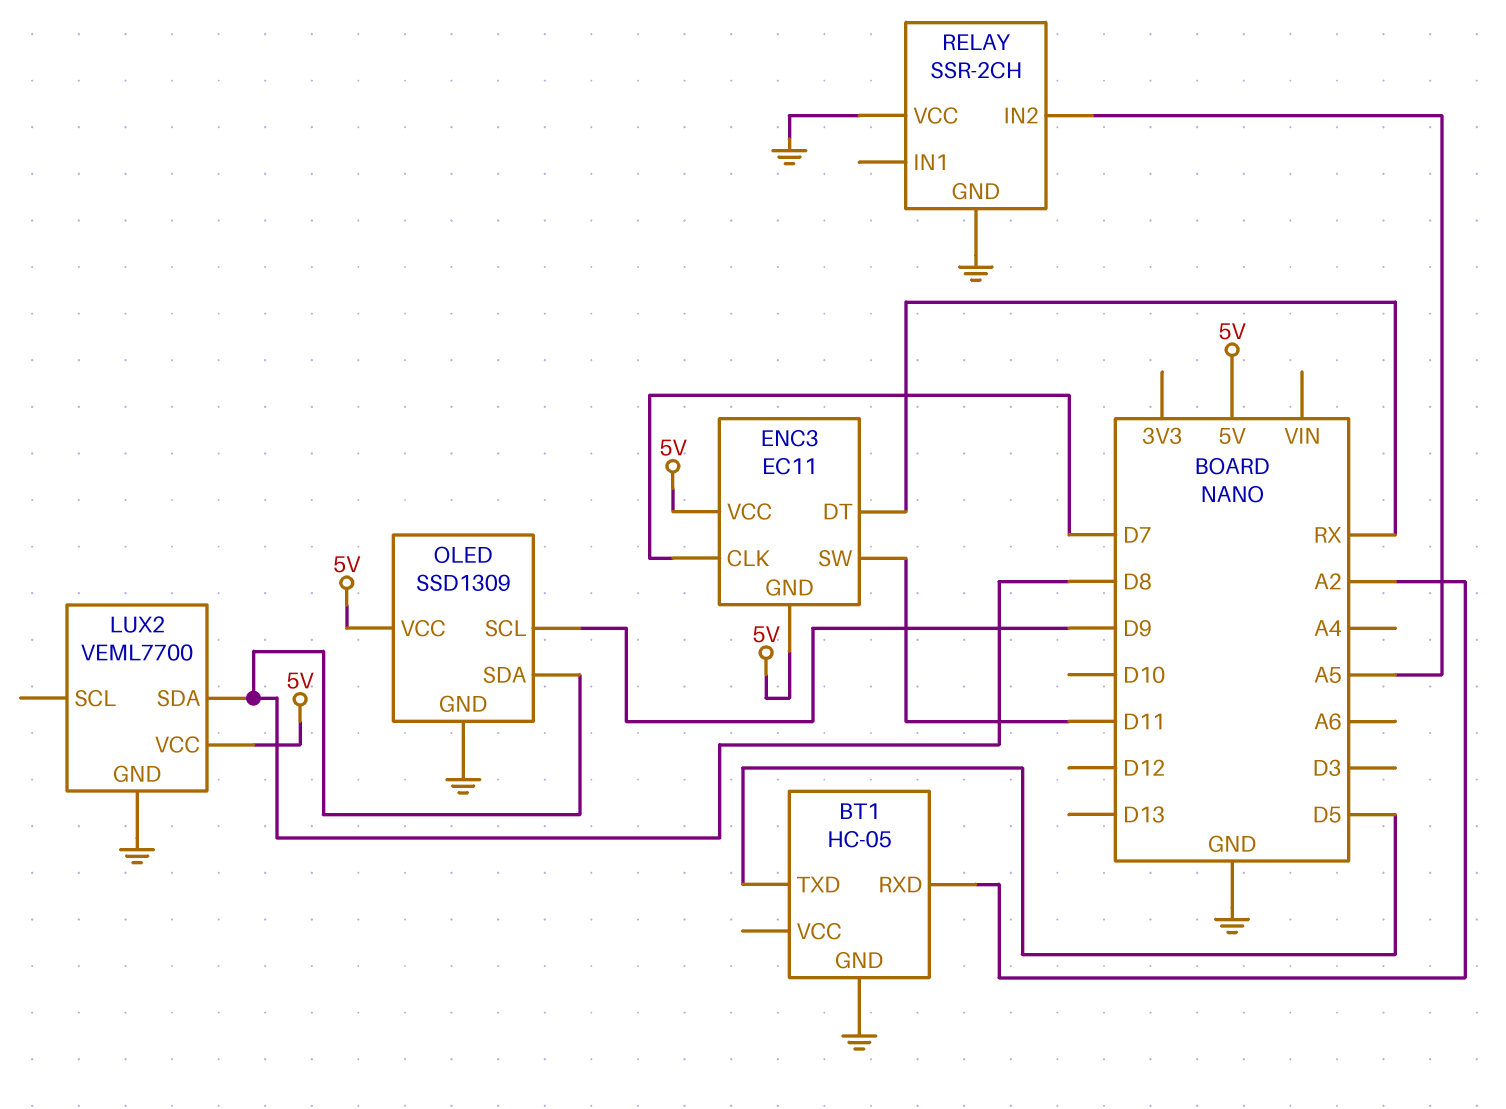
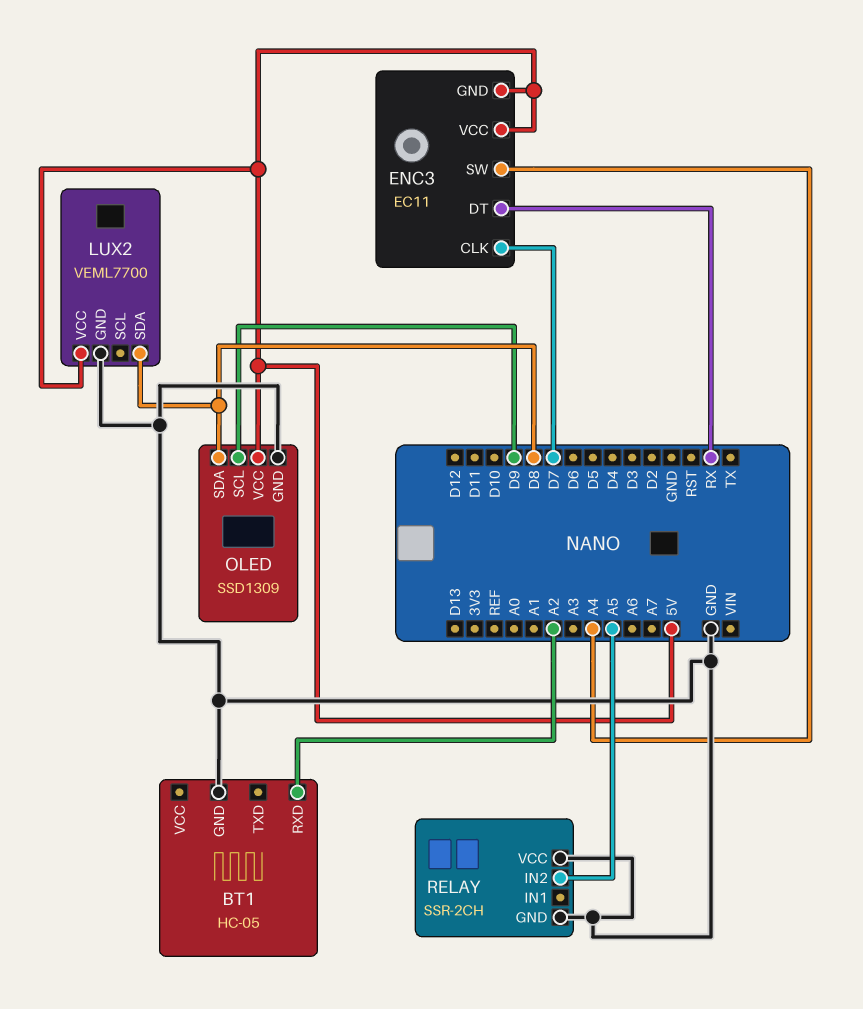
BT1 pin TXD: D5 -> none
ENC3 pin SW: D11 -> A4

